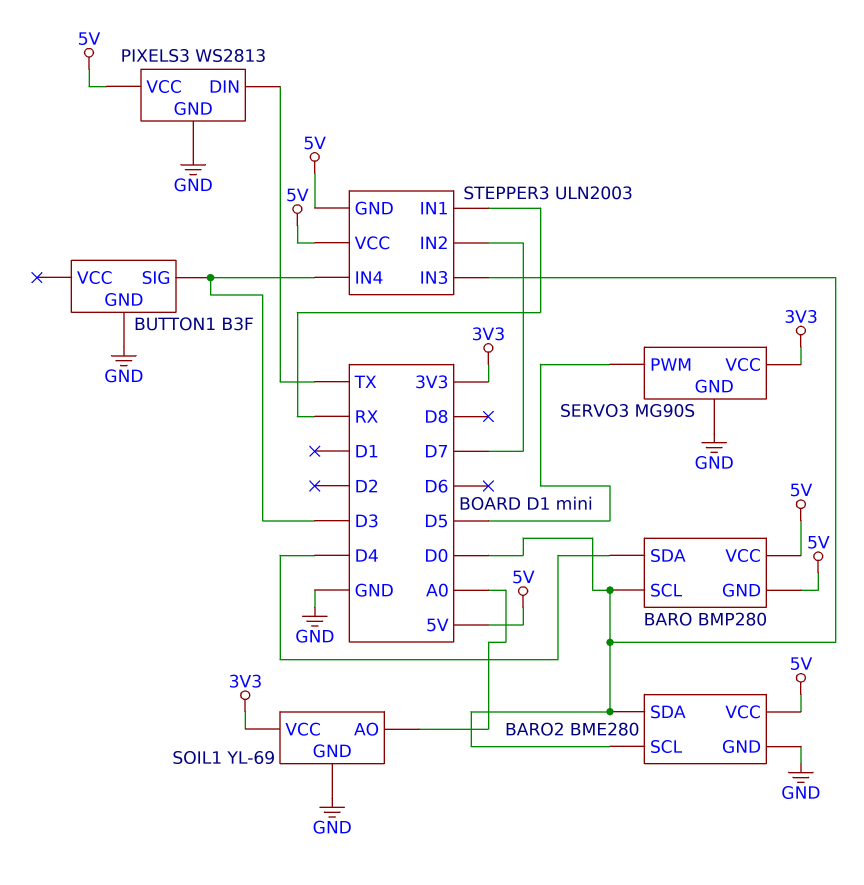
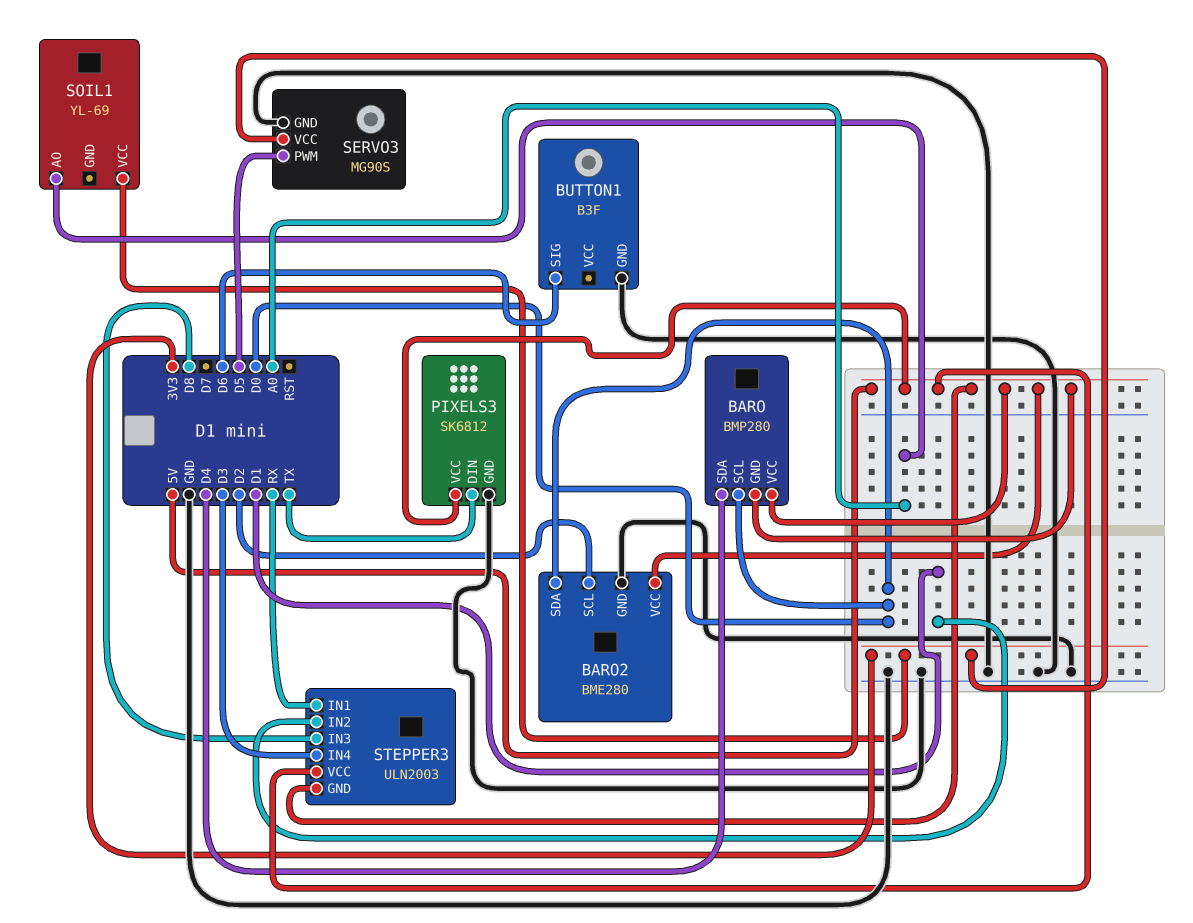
BARO2 pin SCL: D0 -> D2
BUTTON1 pin SIG: D3 -> D6
PIXELS3: WS2813 -> SK6812
SOIL1 pin GND: GND -> none
STEPPER3 pin IN2: D7 -> D1
STEPPER3 pin IN3: D0 -> D8

